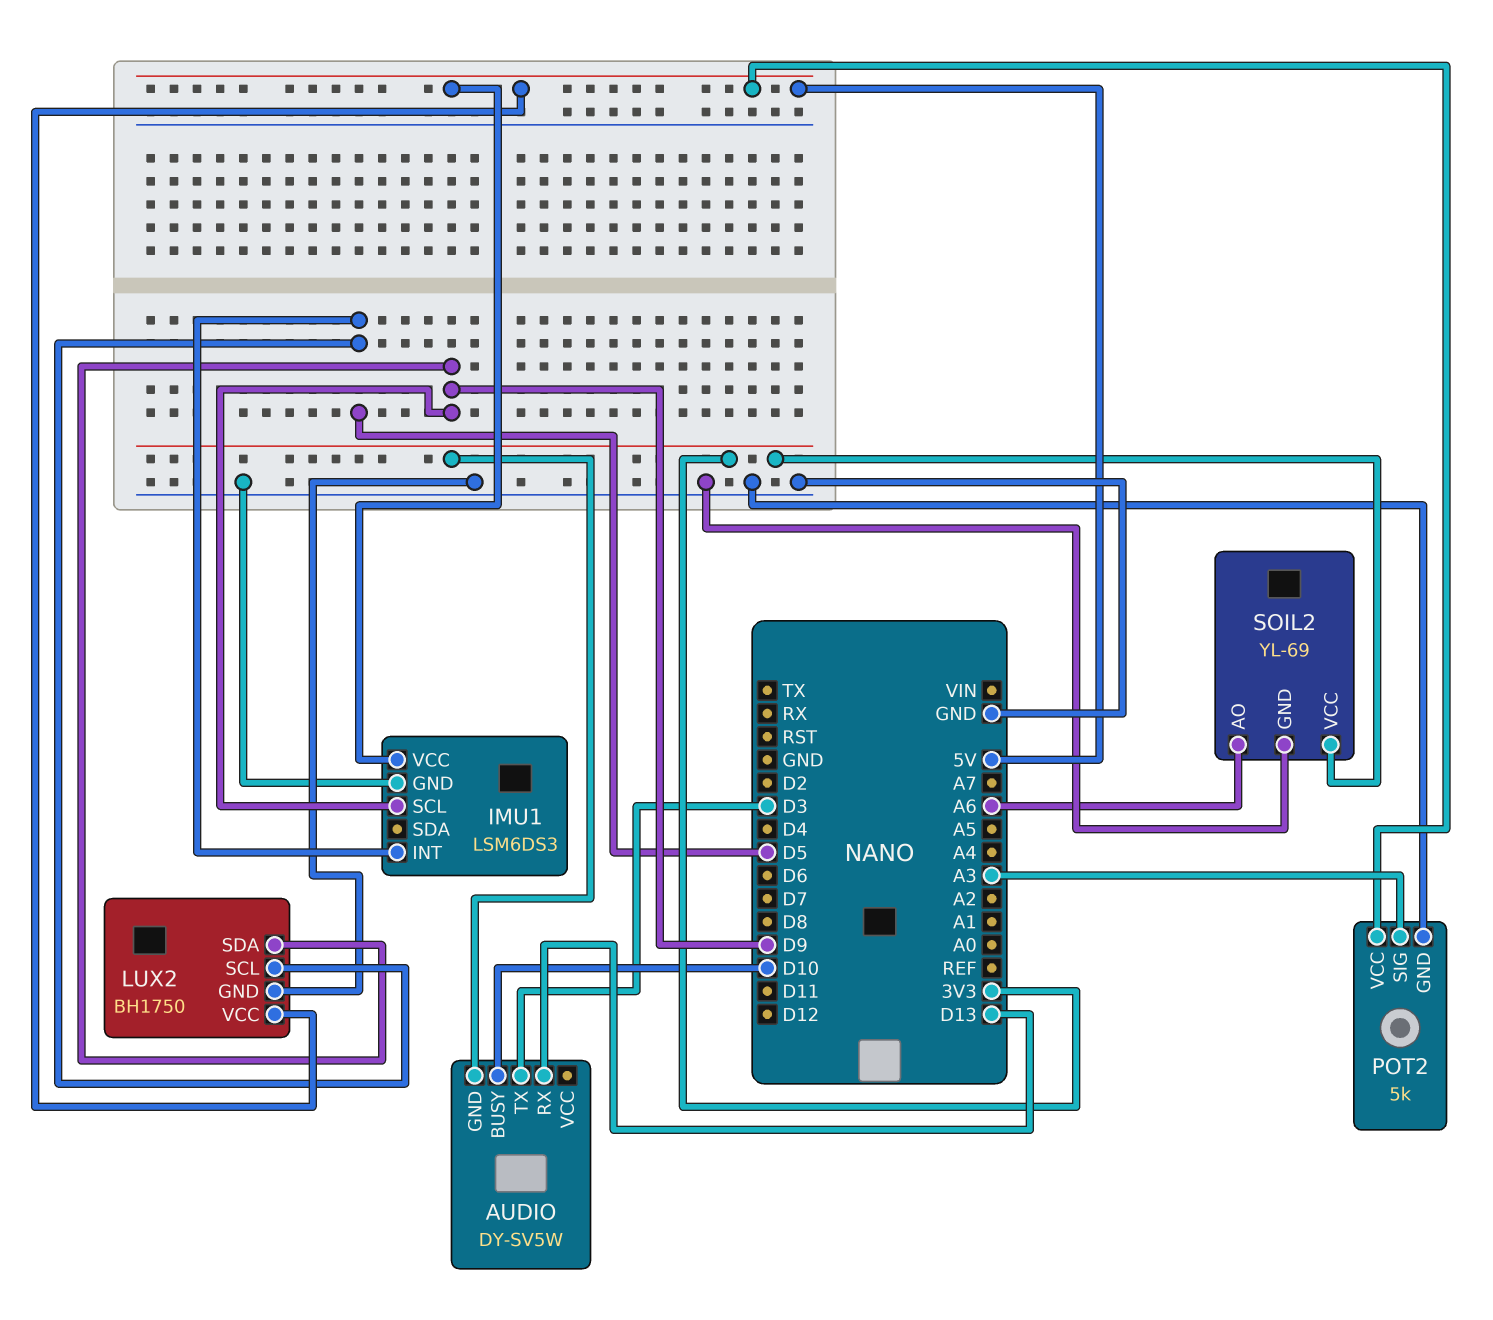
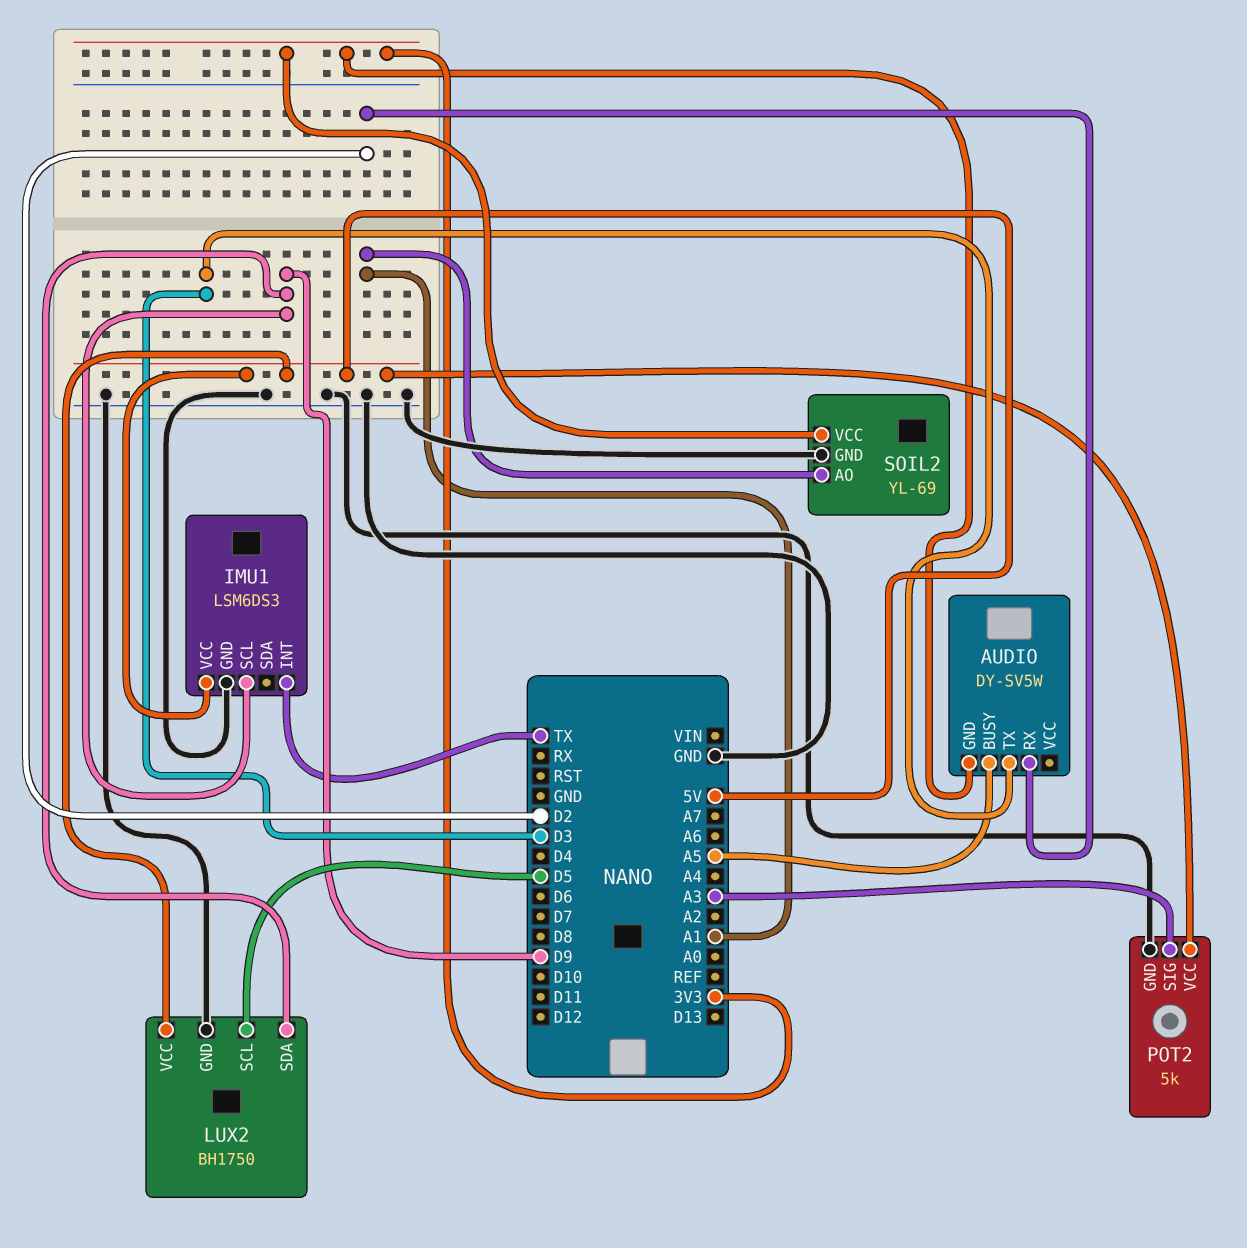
AUDIO pin BUSY: D10 -> A5
AUDIO pin RX: D13 -> D2
IMU1 pin INT: D5 -> TX
SOIL2 pin AO: A6 -> A1

